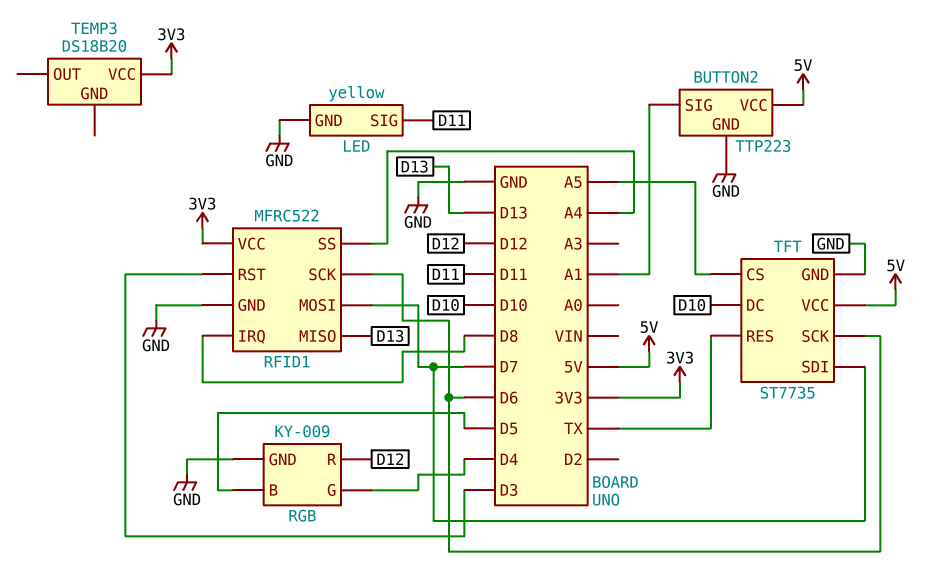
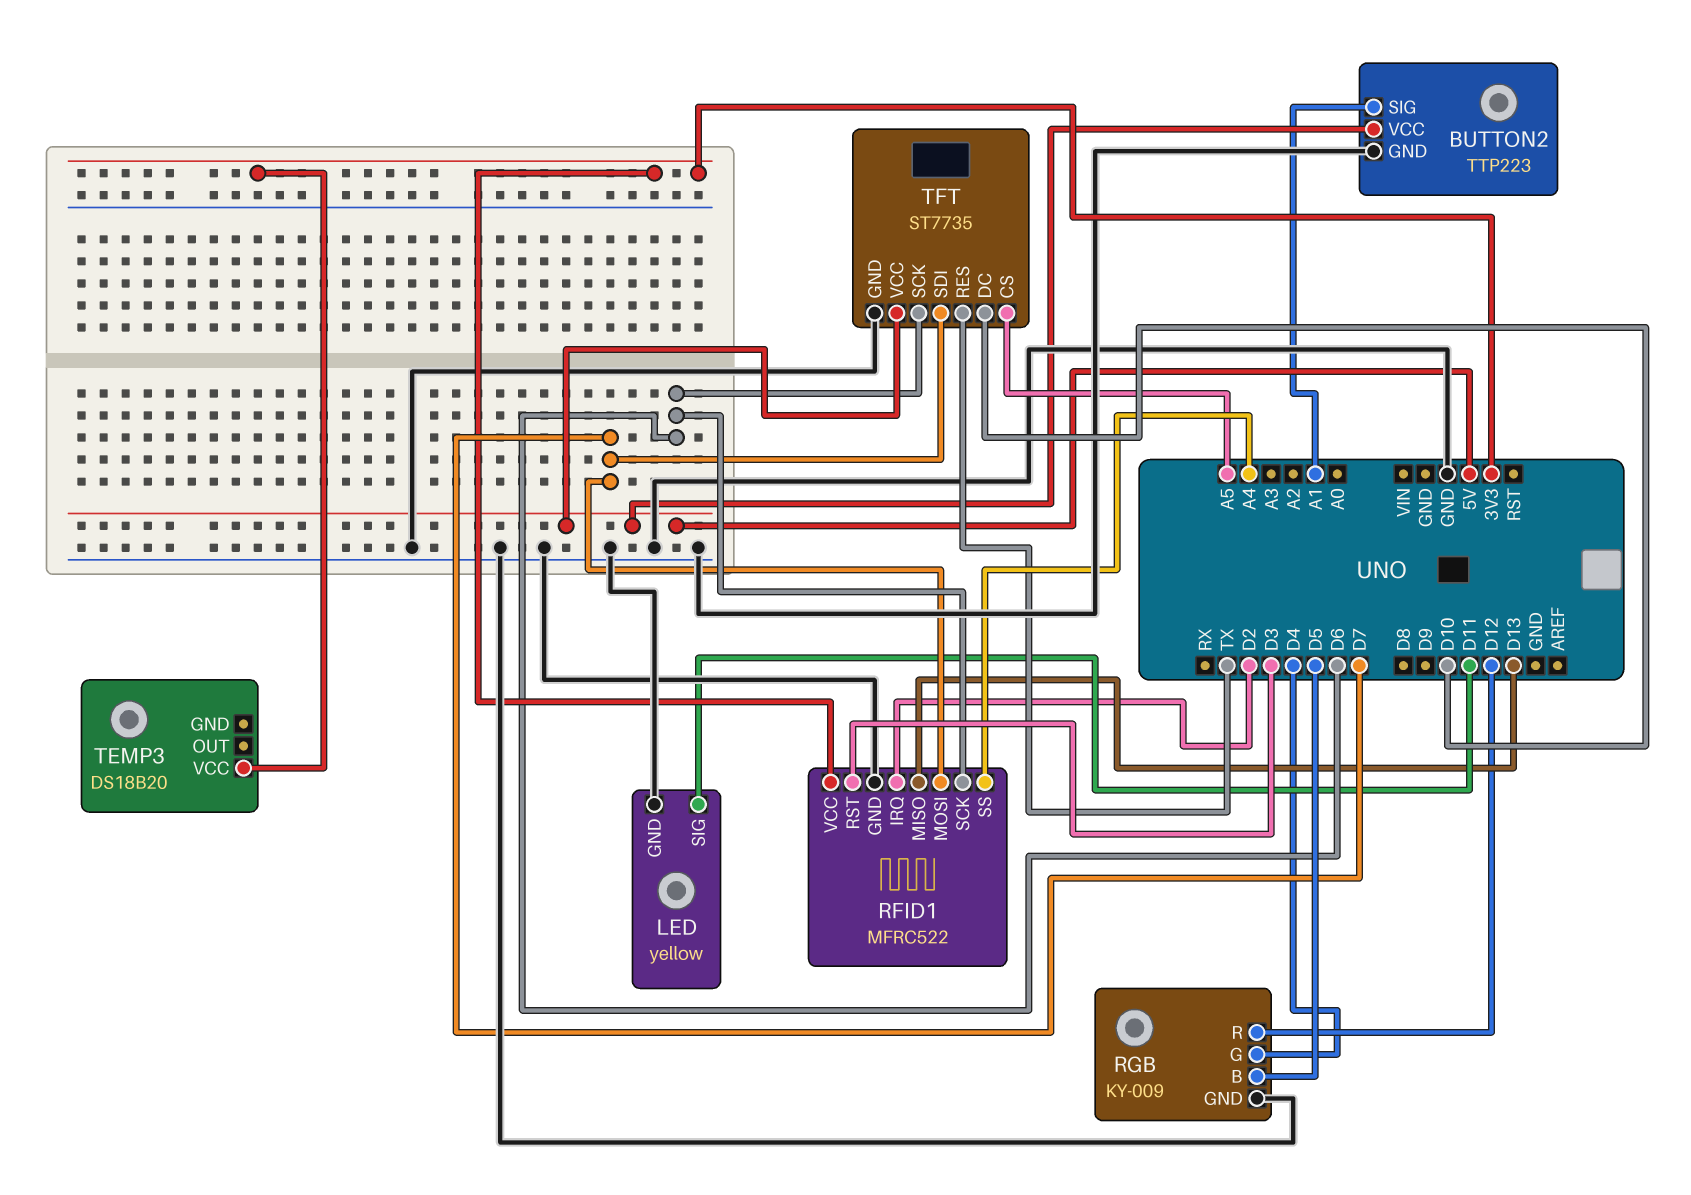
RFID1 pin IRQ: D8 -> D2

